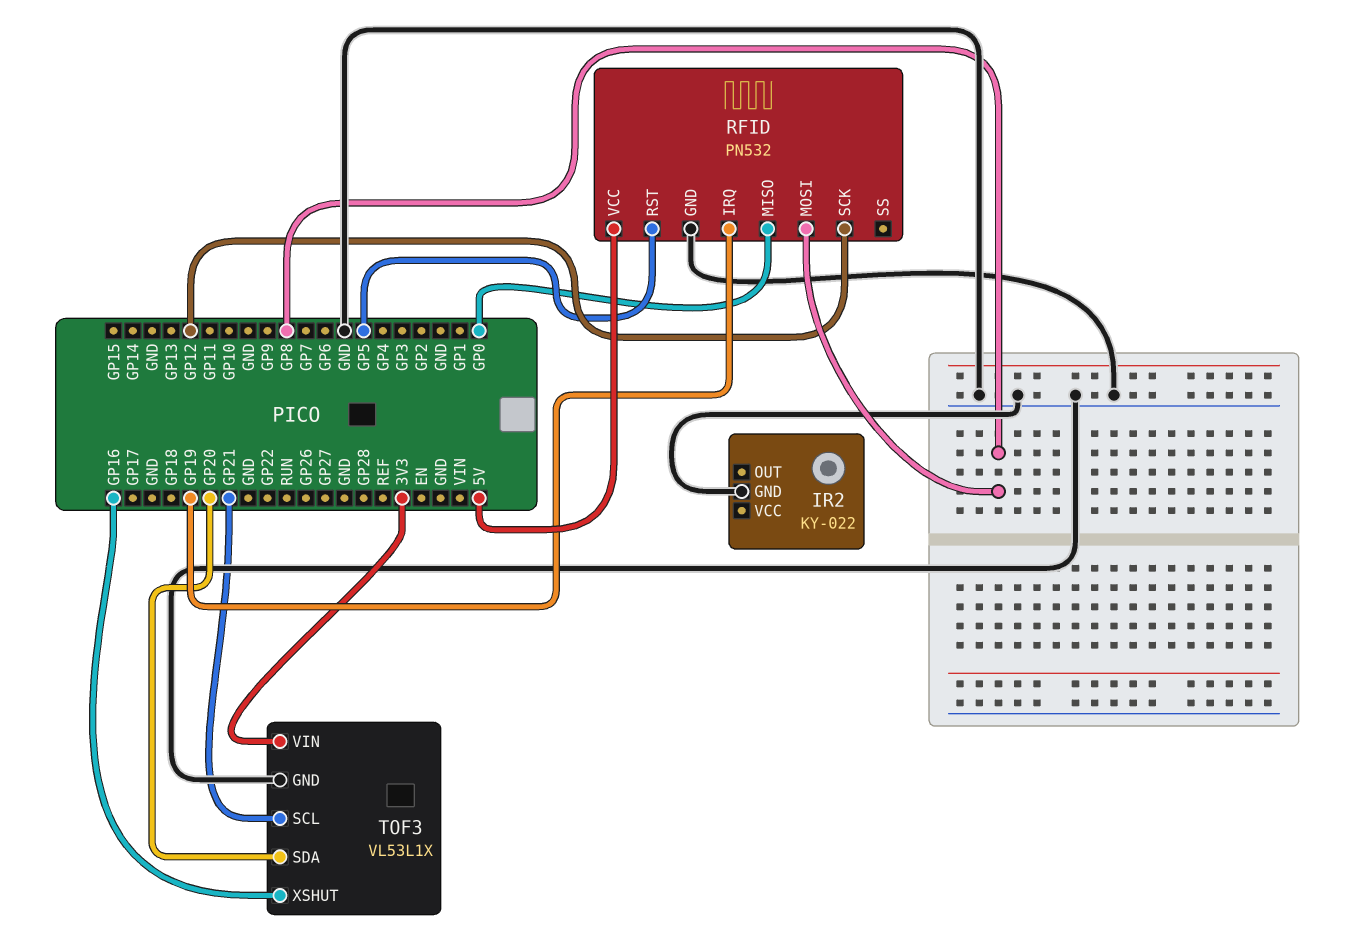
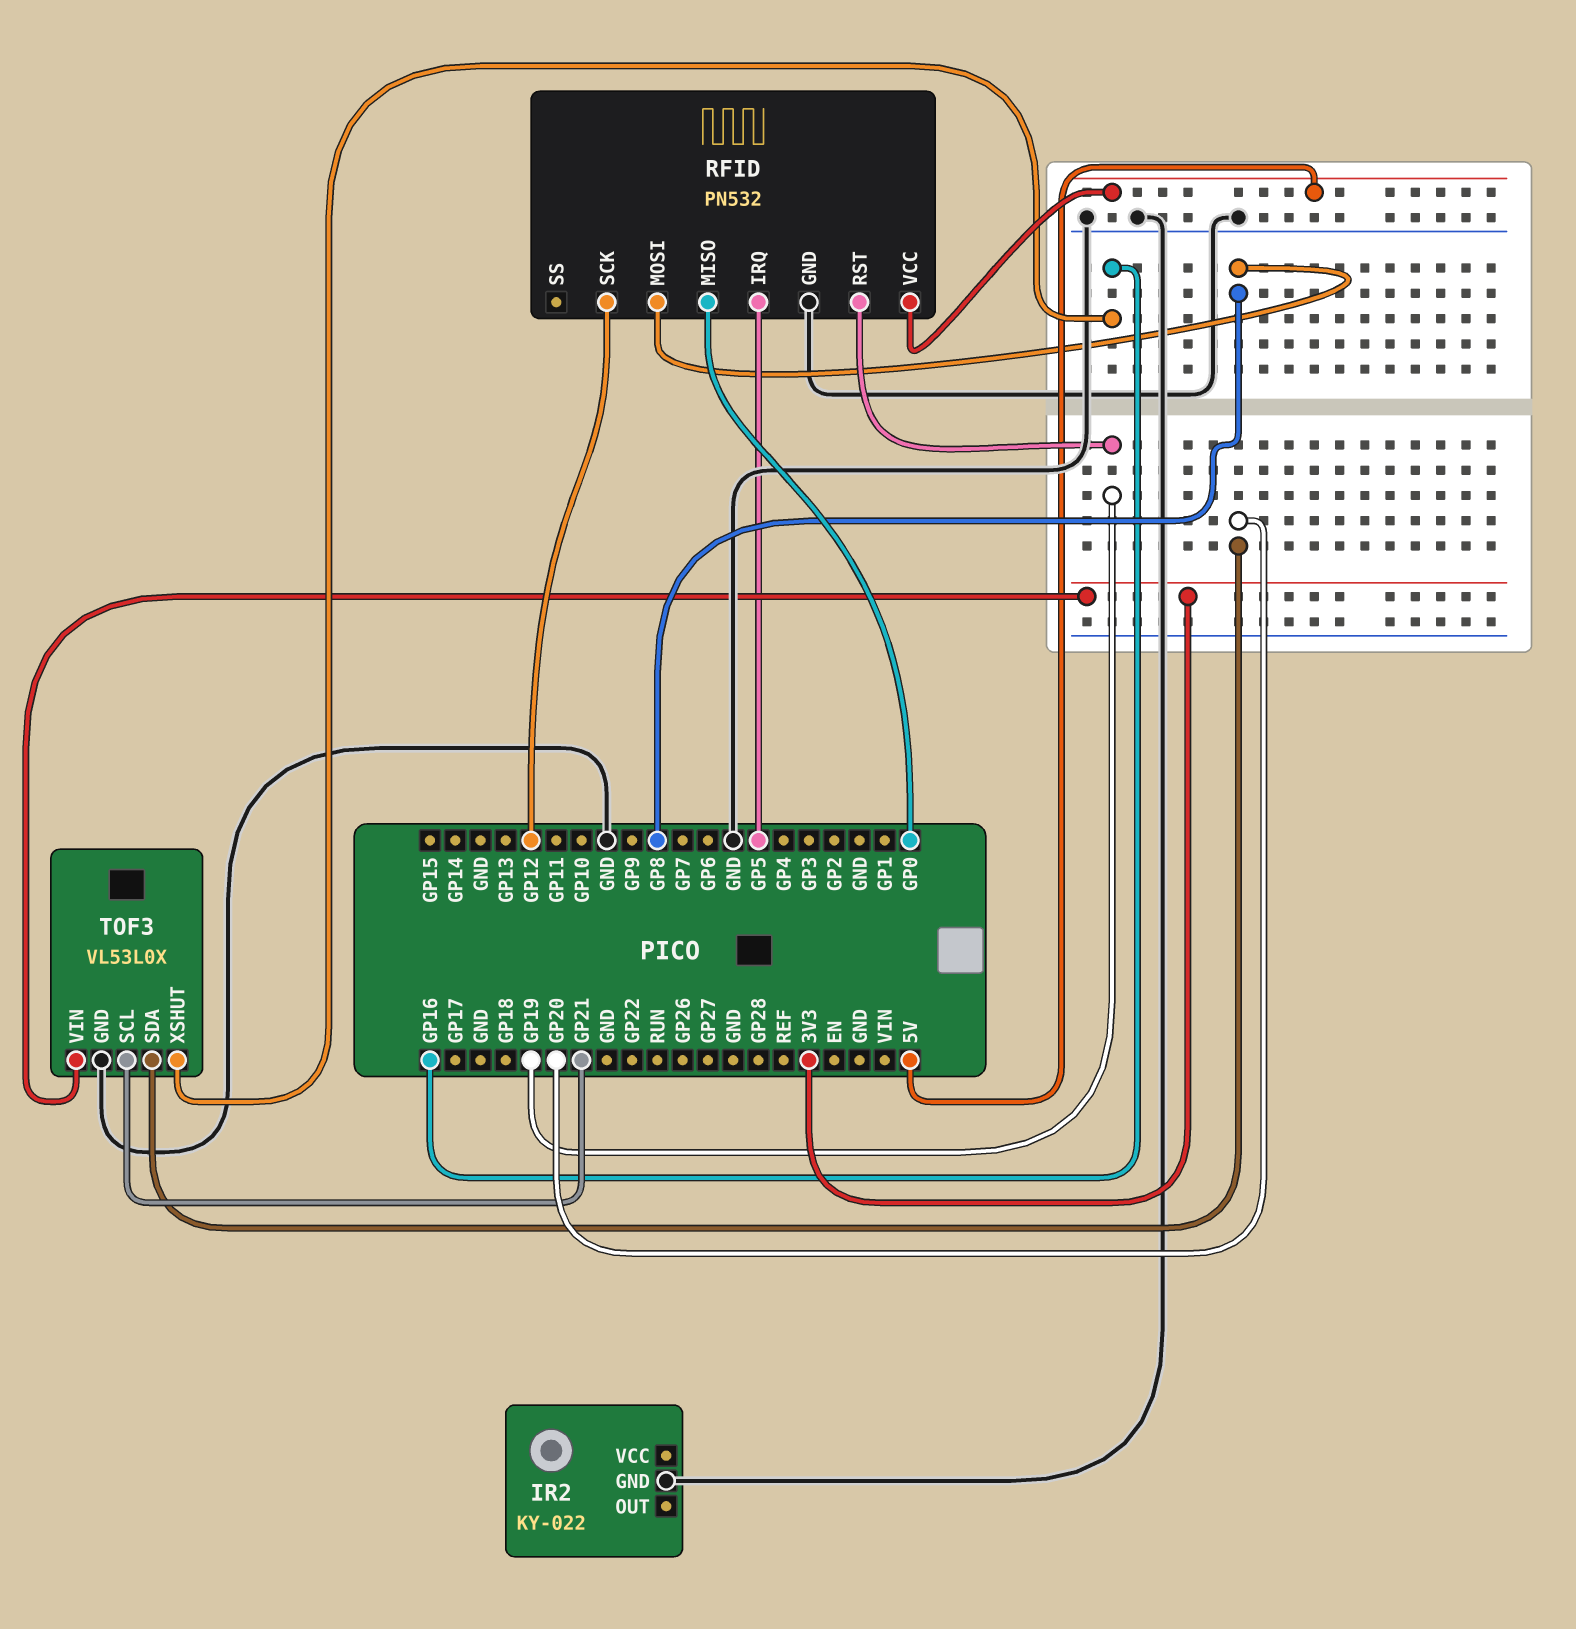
RFID pin IRQ: GP19 -> GP5
RFID pin RST: GP5 -> GP19
TOF3: VL53L1X -> VL53L0X

